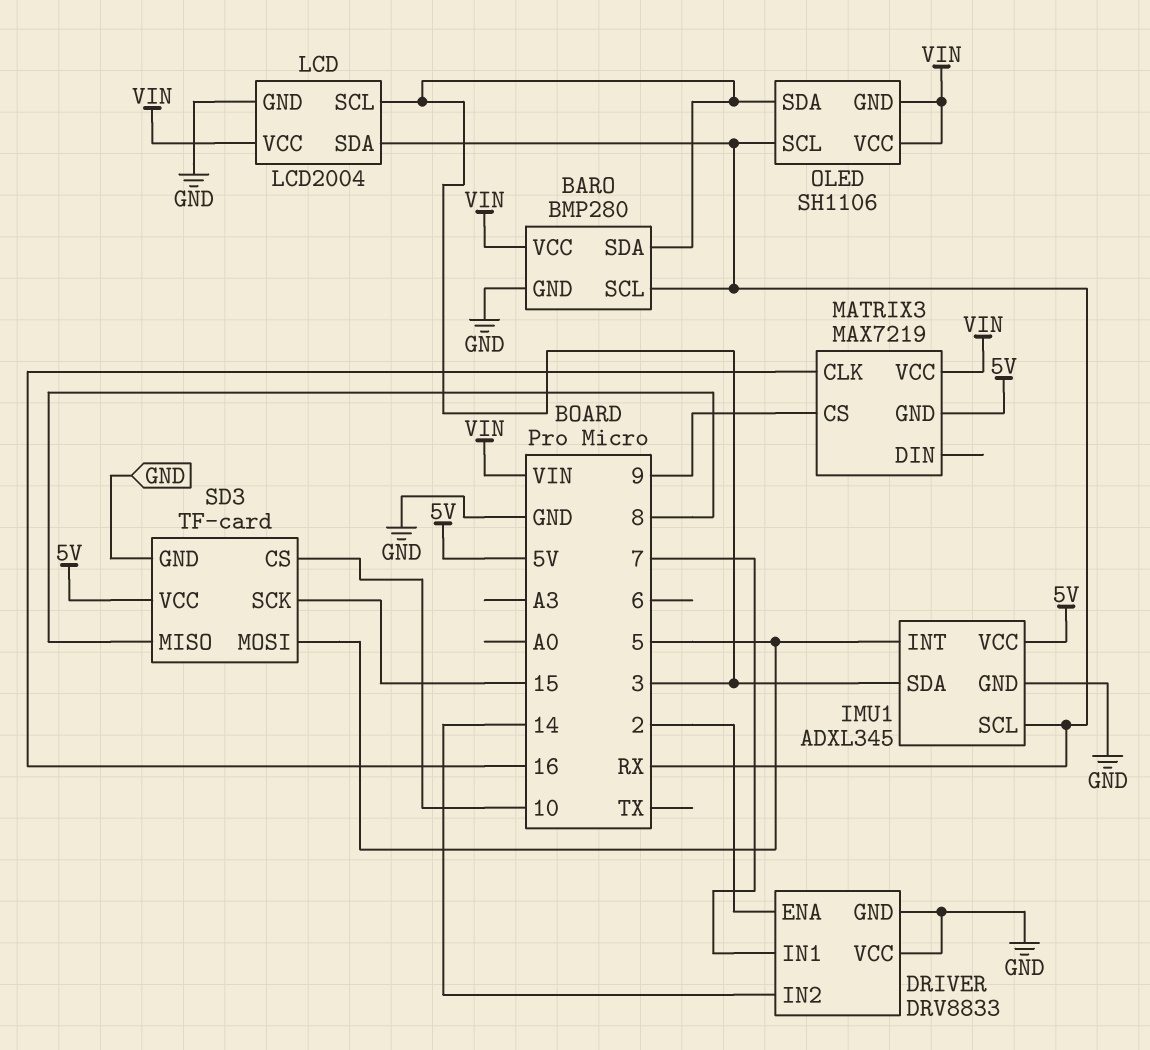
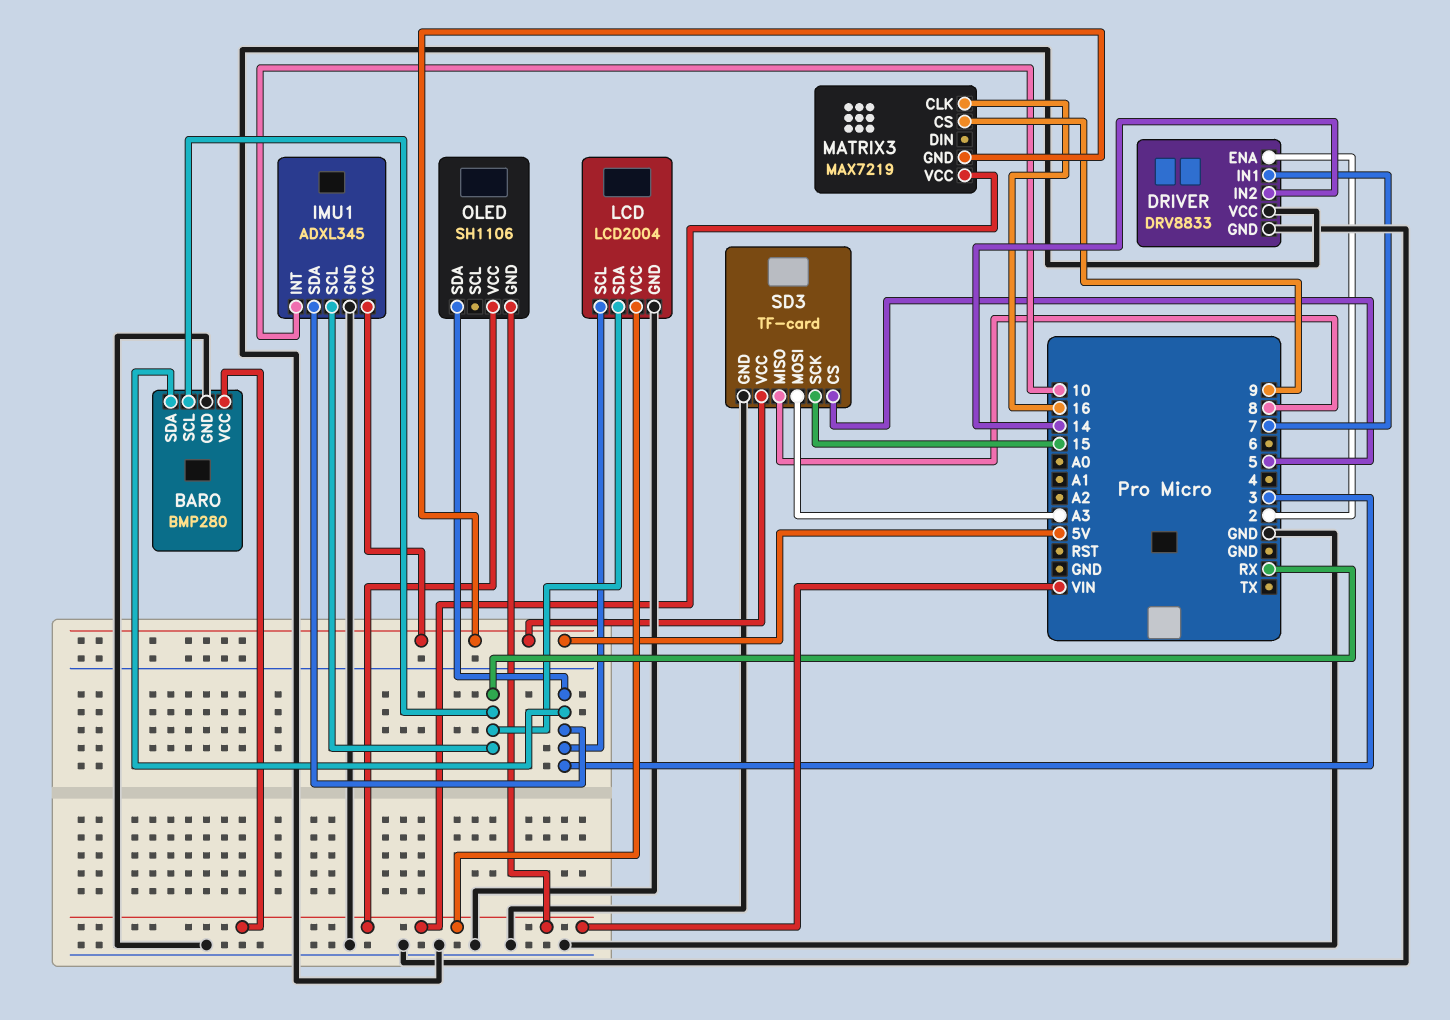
IMU1 pin INT: 5 -> 10
OLED pin SCL: RX -> none
SD3 pin CS: 10 -> 5
SD3 pin MOSI: 5 -> A3

